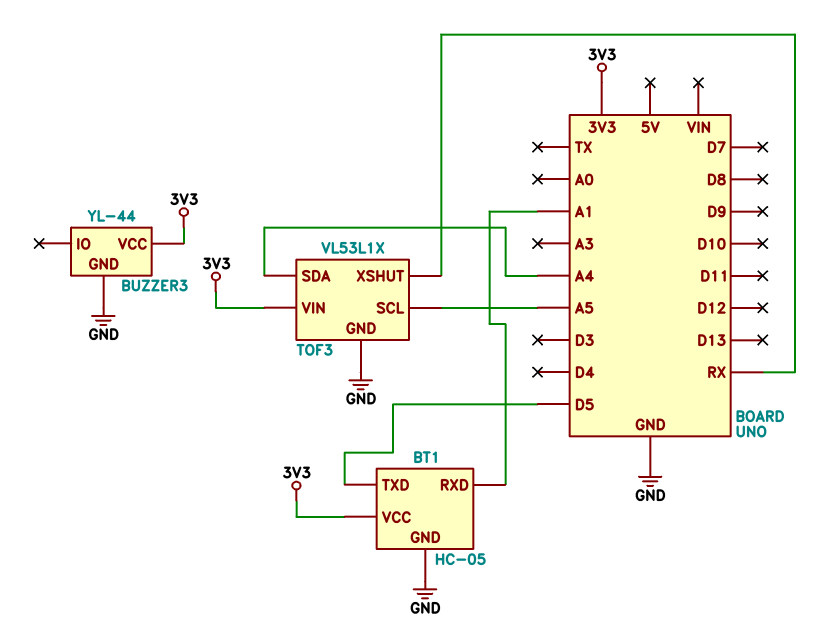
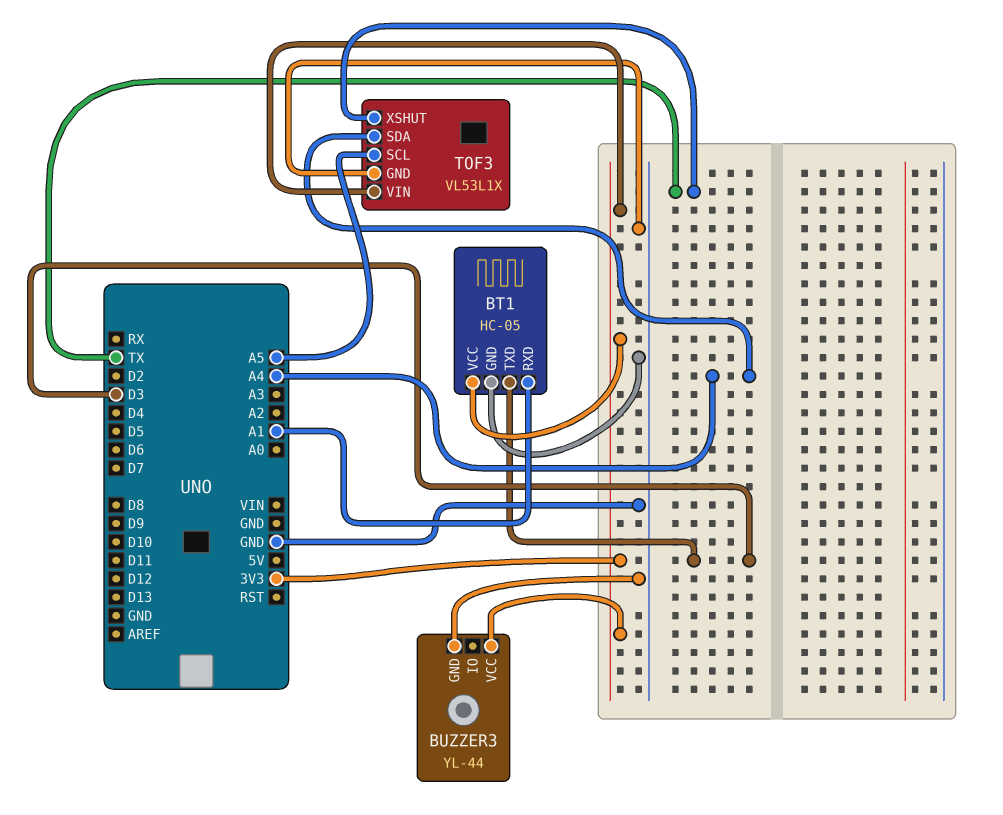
BT1 pin TXD: D5 -> D3
TOF3 pin XSHUT: RX -> TX

